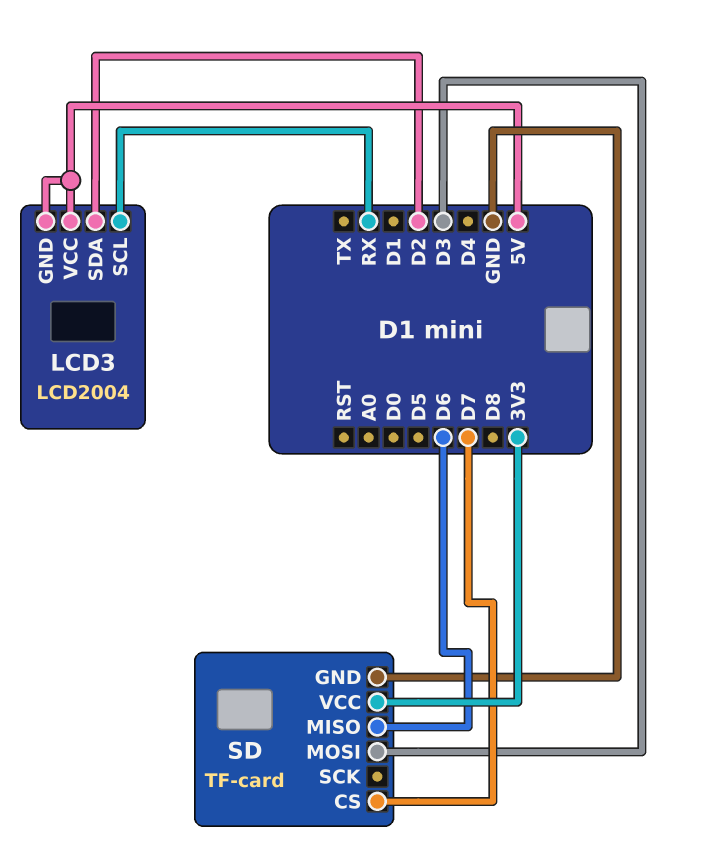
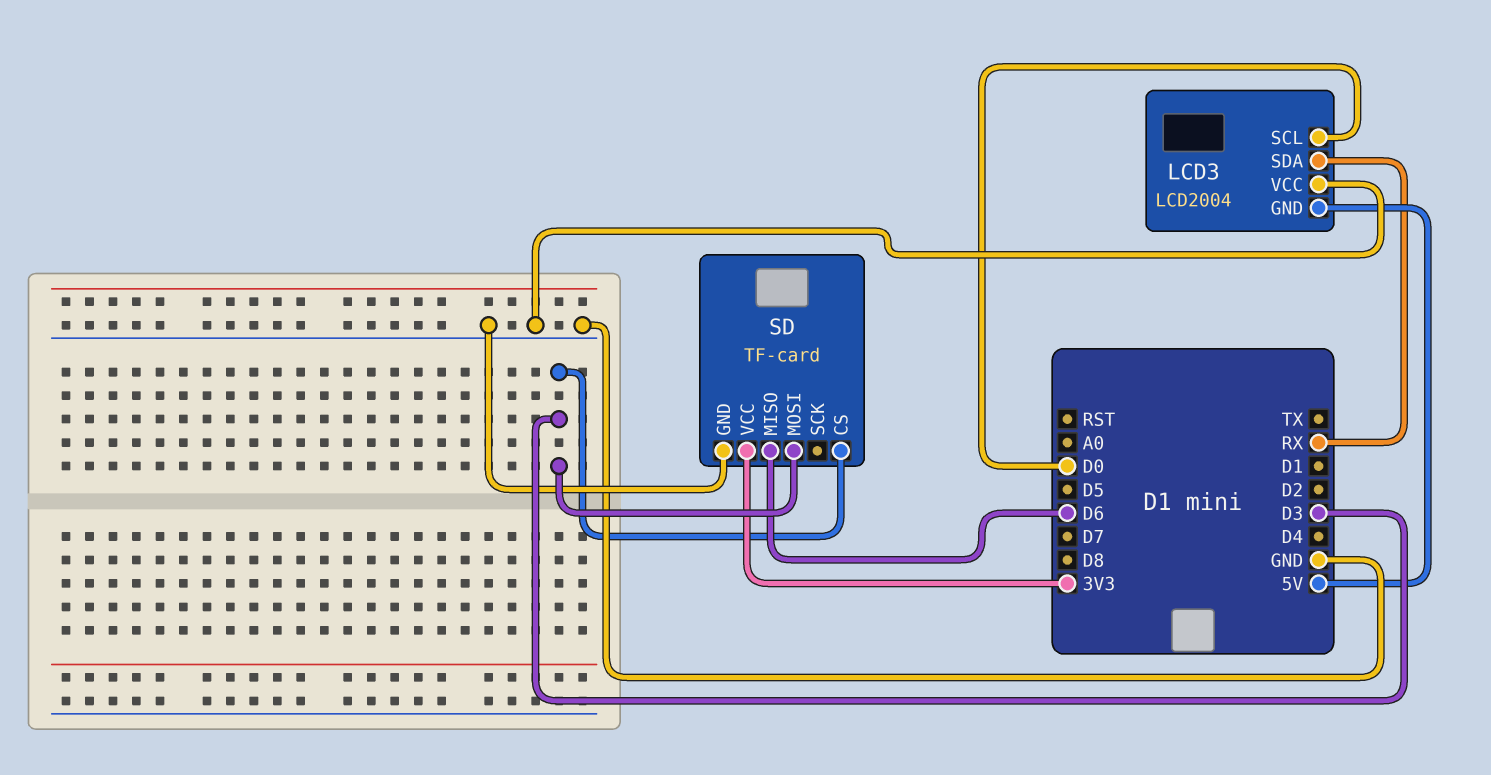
LCD3 pin SCL: RX -> D0
LCD3 pin SDA: D2 -> RX
LCD3 pin VCC: 5V -> GND
SD pin CS: D7 -> D3

